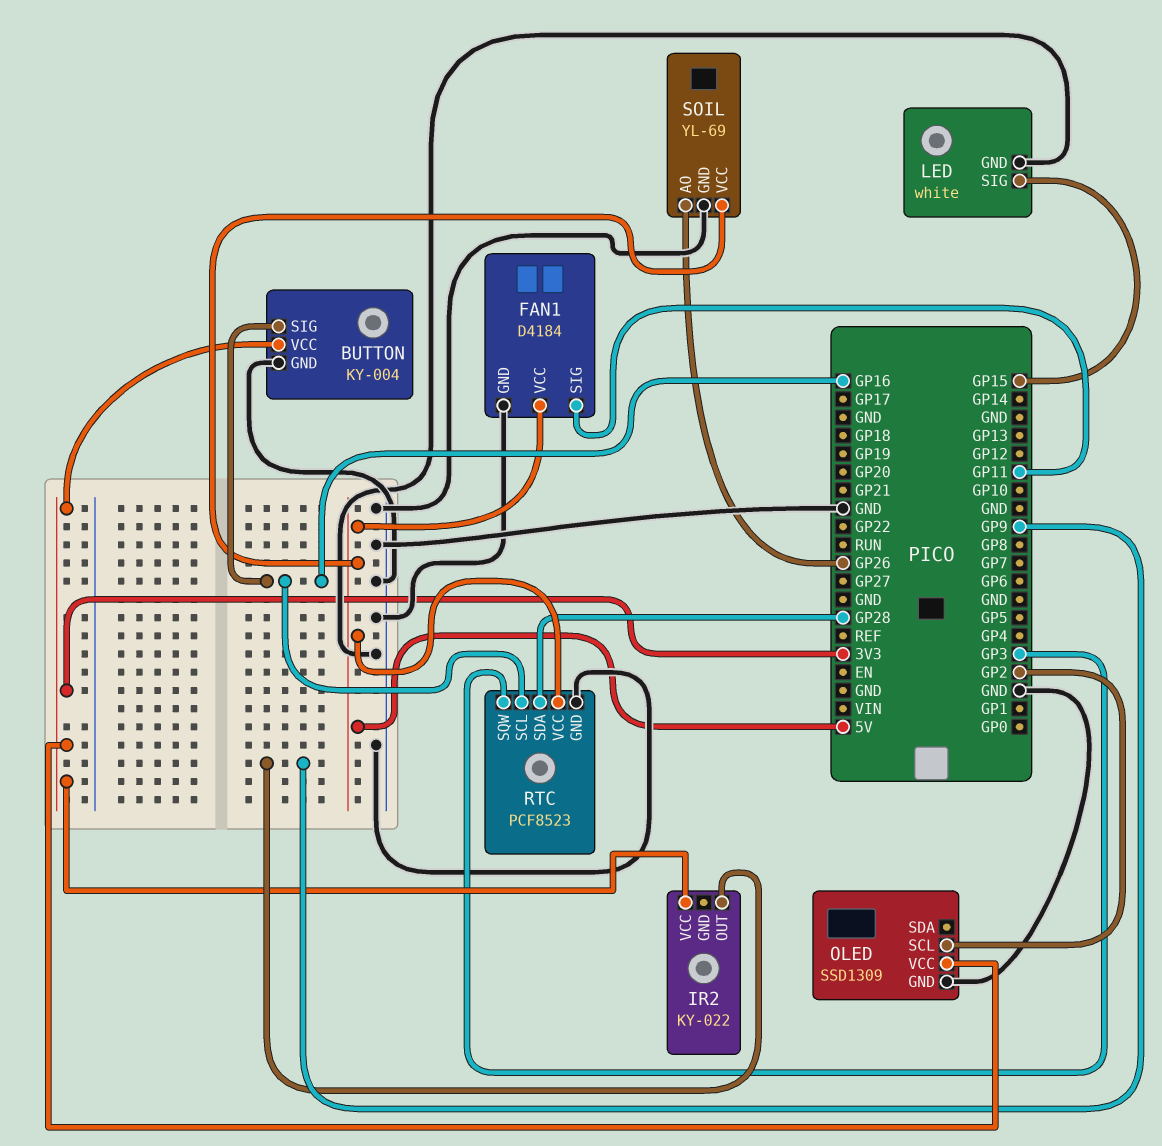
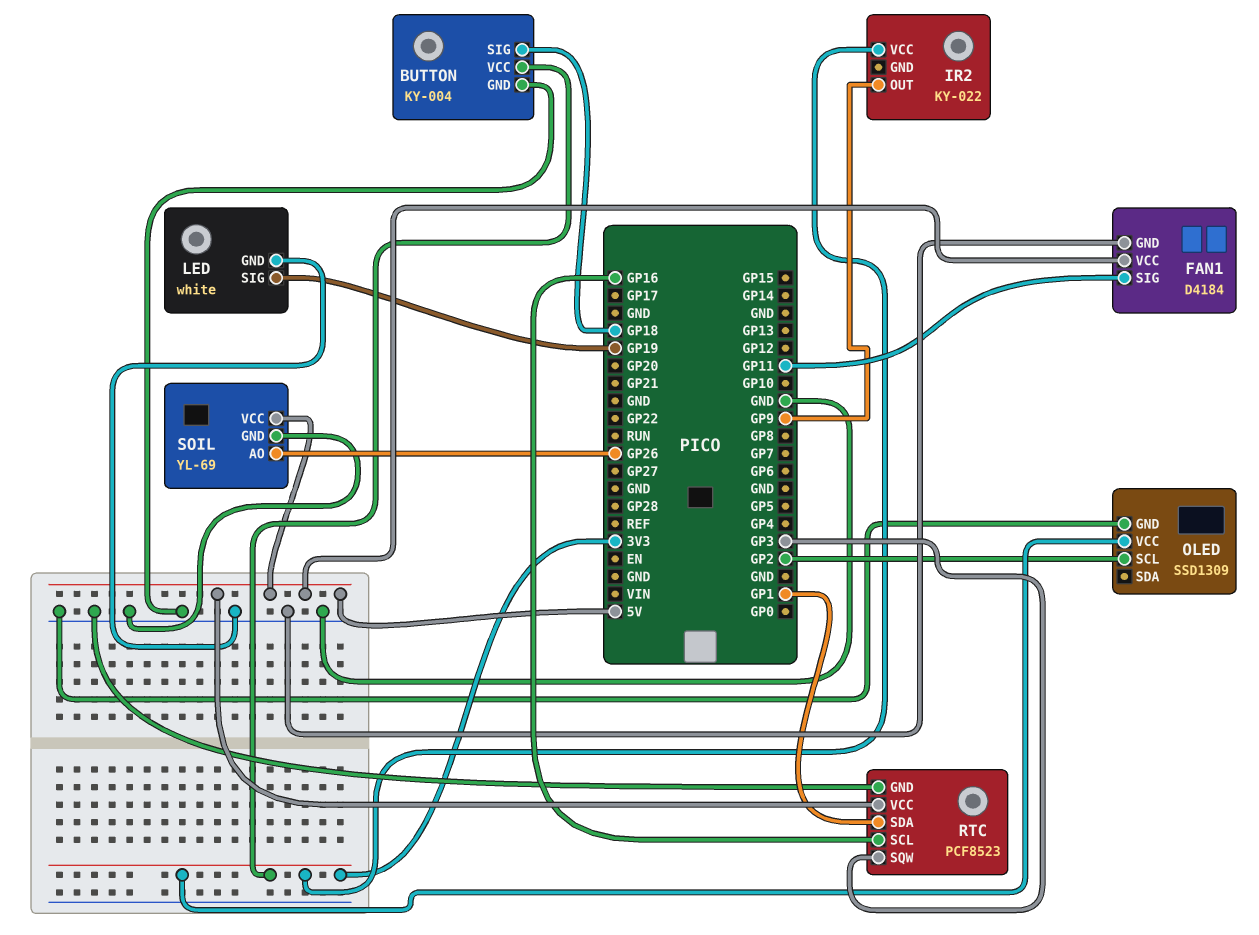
BUTTON pin SIG: GP16 -> GP18
LED pin SIG: GP15 -> GP19
RTC pin SDA: GP28 -> GP1

